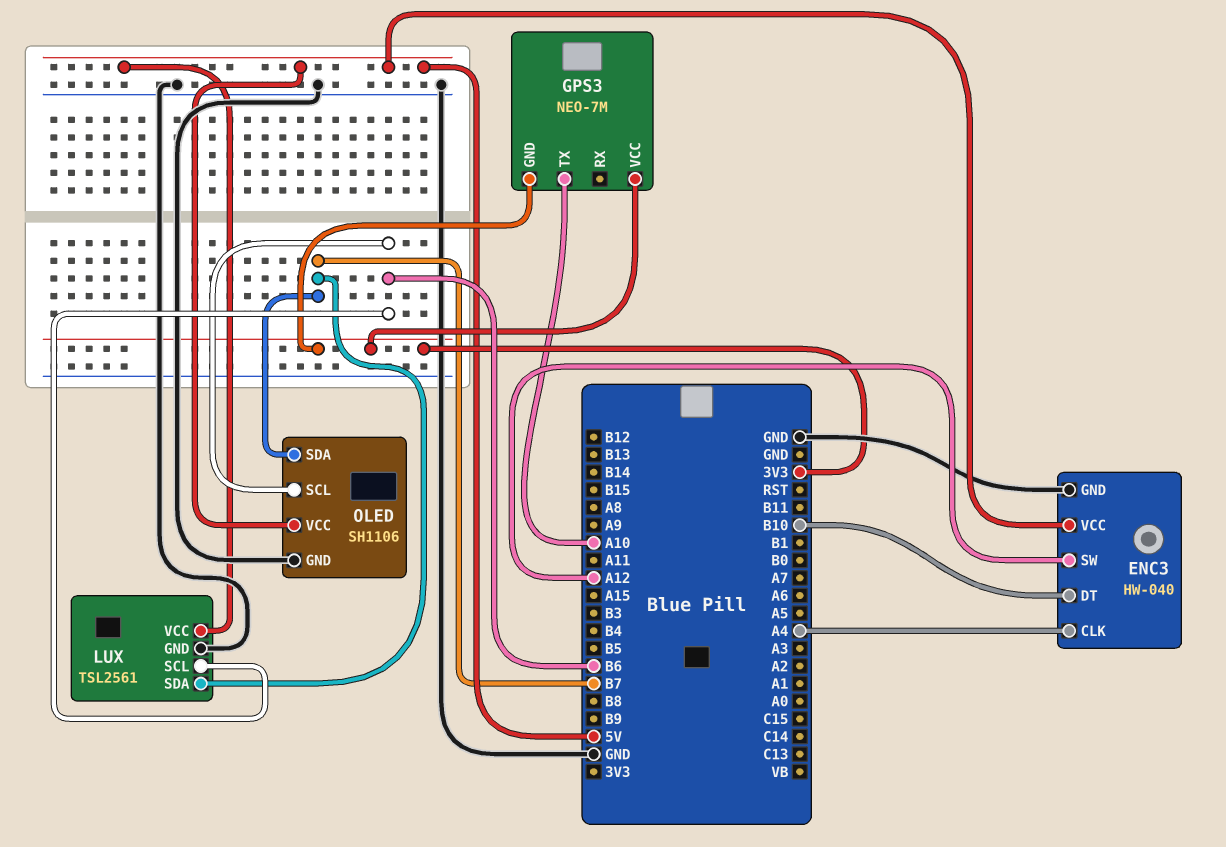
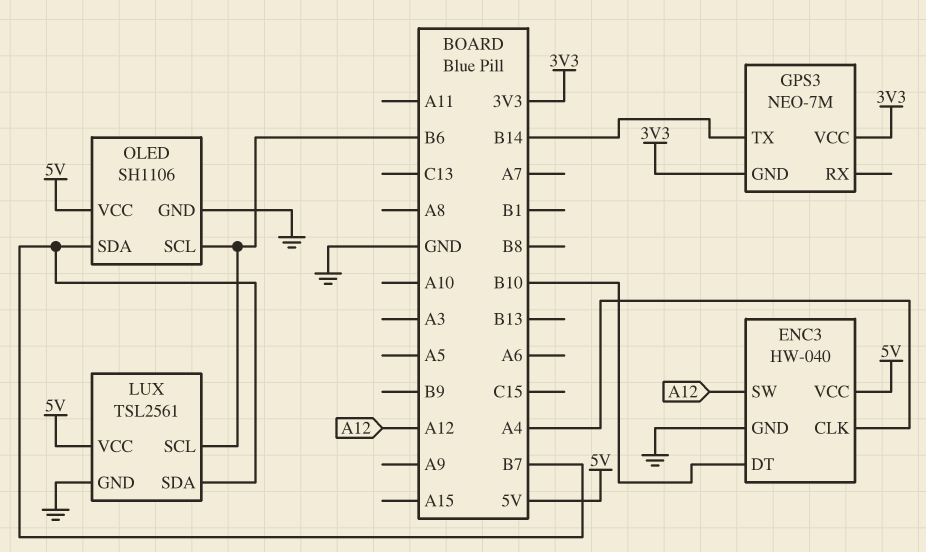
GPS3 pin TX: A10 -> B14

